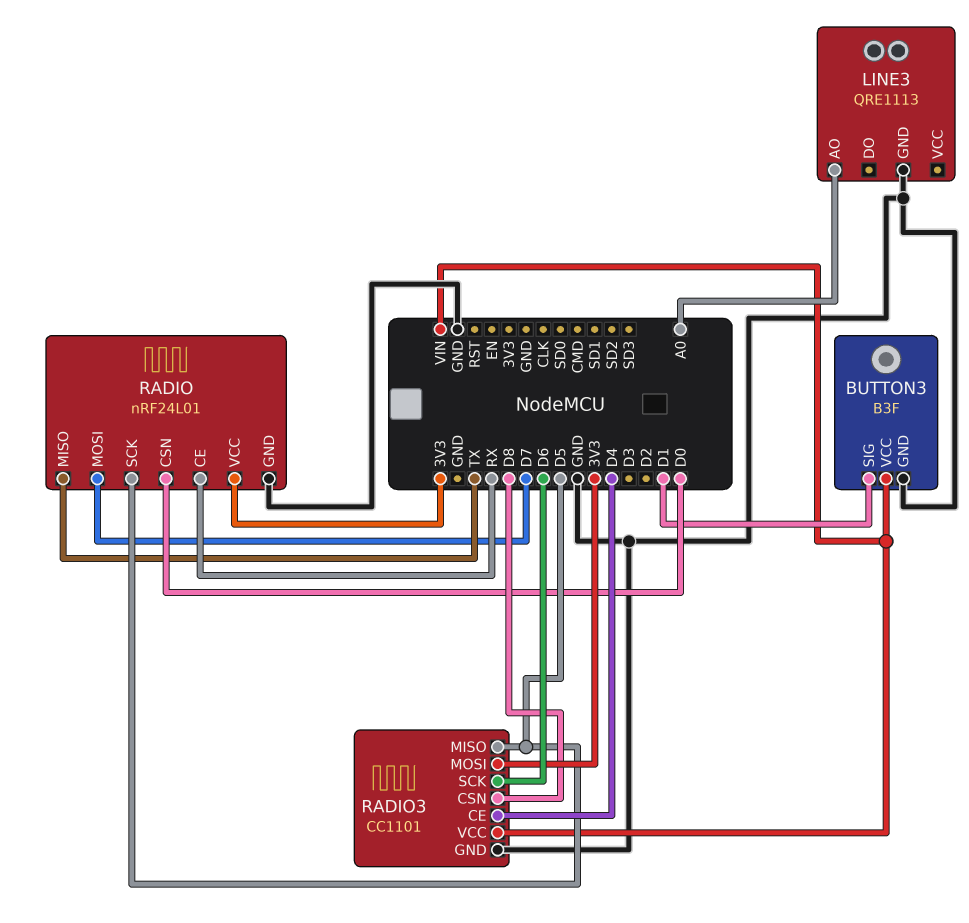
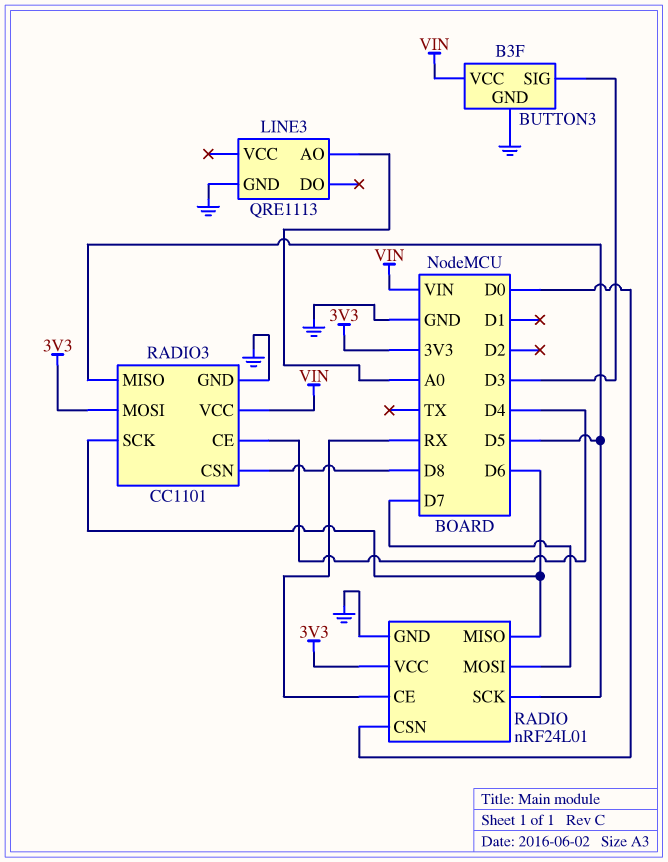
BUTTON3 pin SIG: D1 -> D3
RADIO pin MISO: TX -> D6

